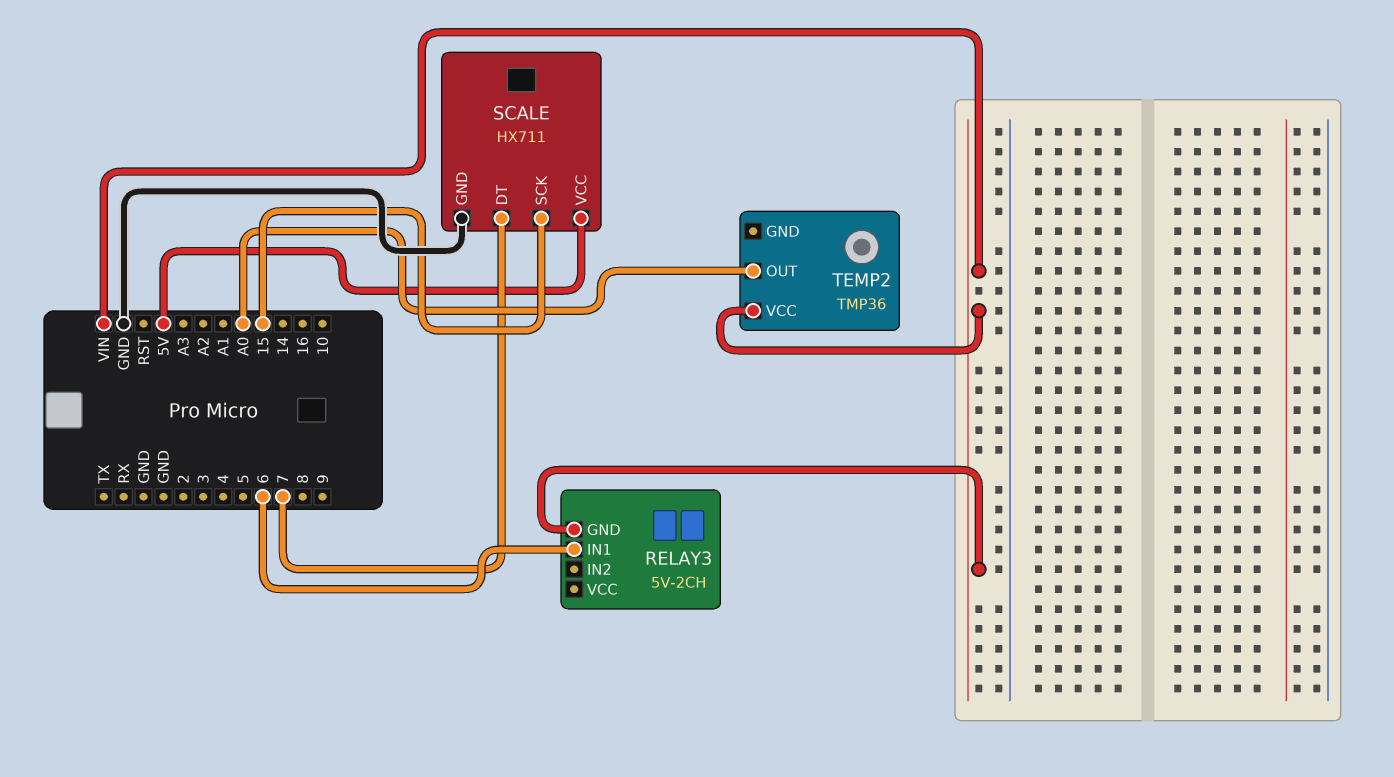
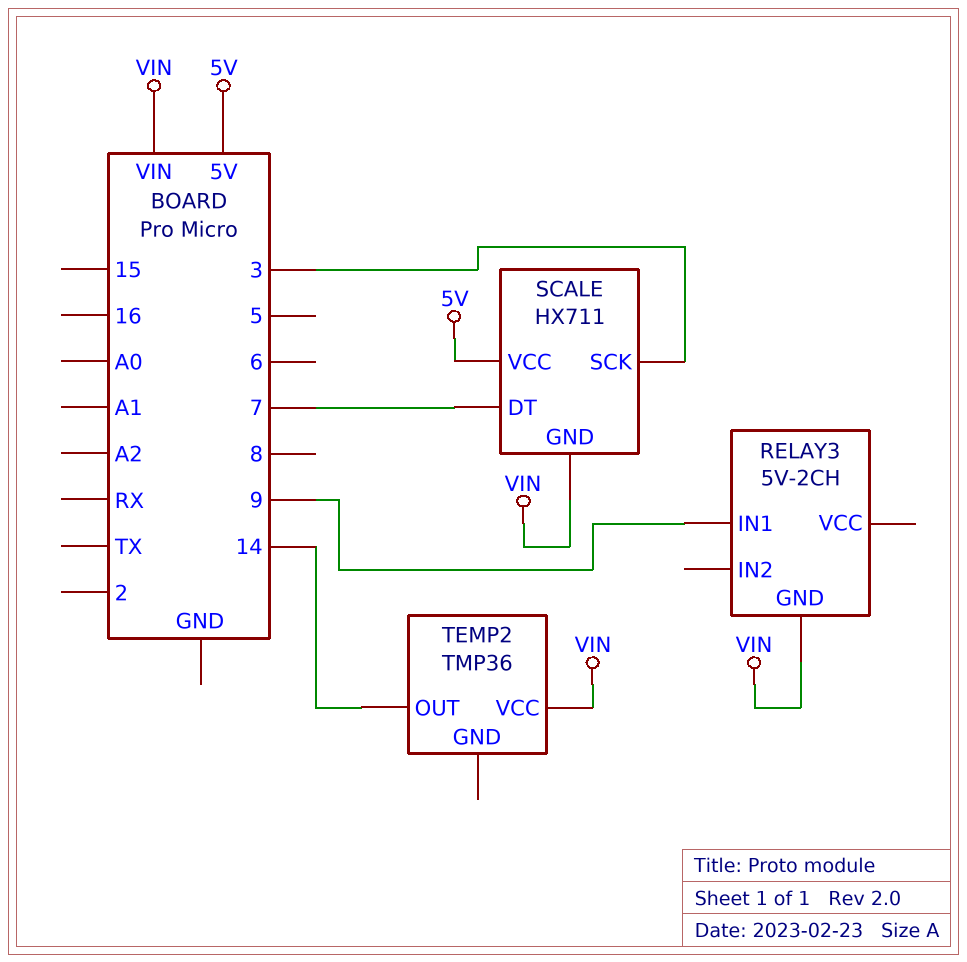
RELAY3 pin IN1: 6 -> 9
SCALE pin GND: GND -> VIN
SCALE pin SCK: 15 -> 3
TEMP2 pin OUT: A0 -> 14

